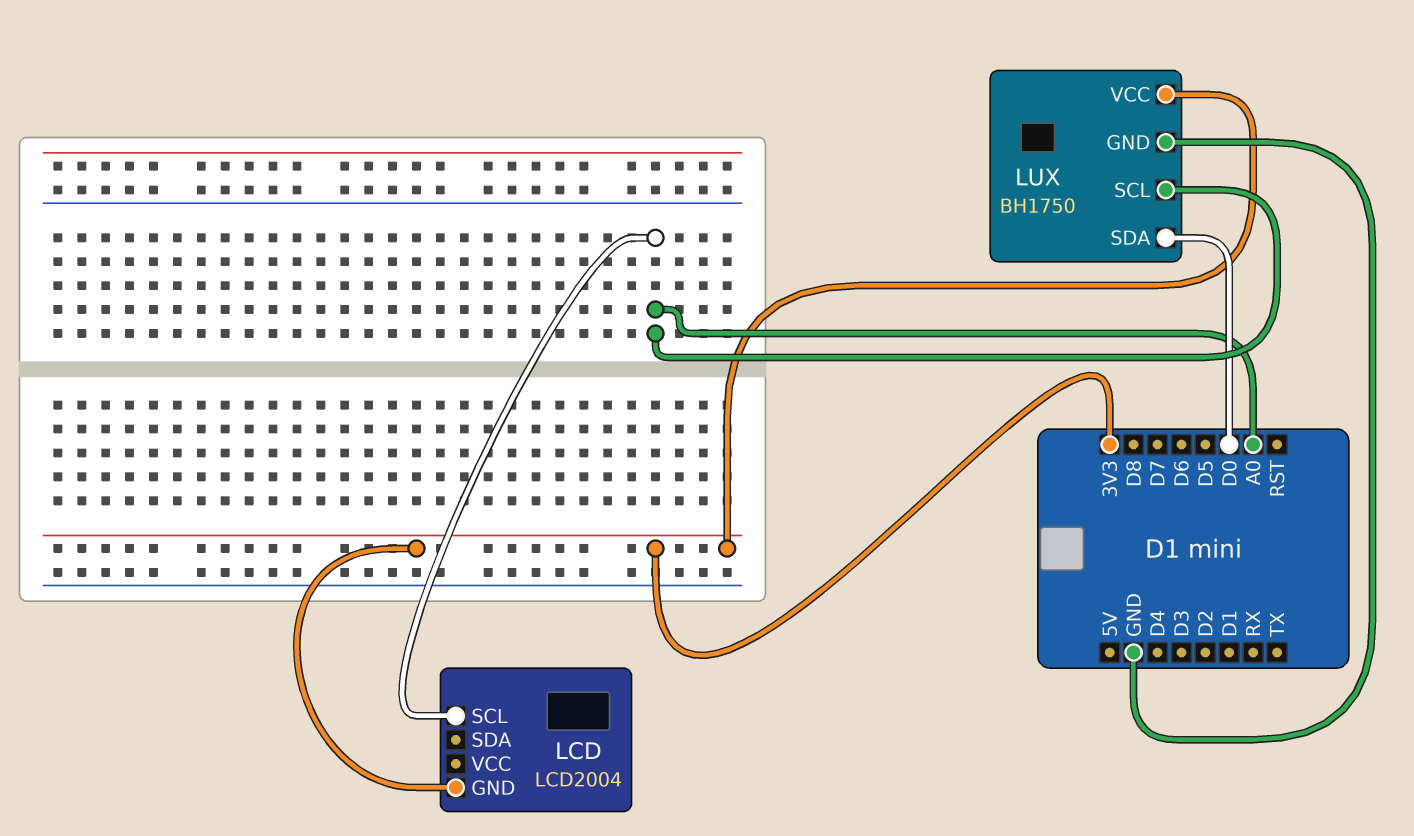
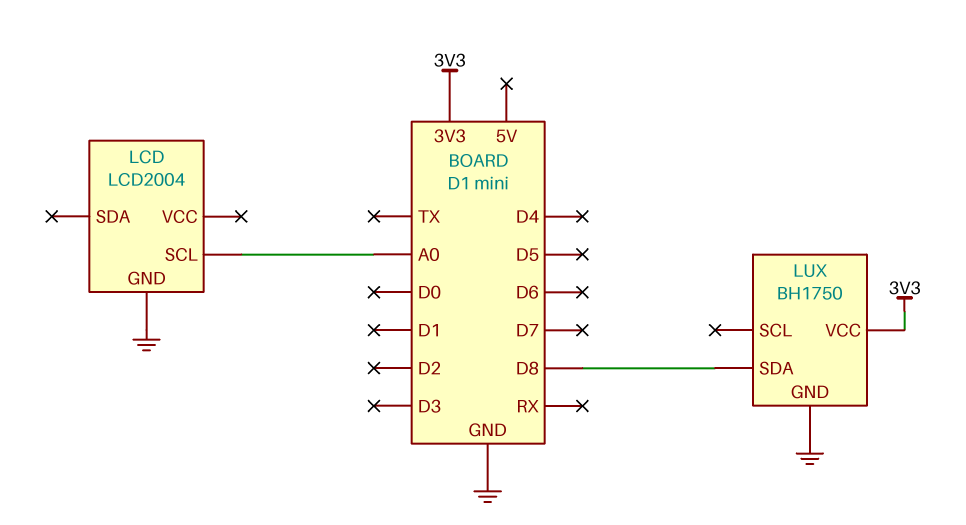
LCD pin GND: 3V3 -> GND
LUX pin SCL: A0 -> none
LUX pin SDA: D0 -> D8

